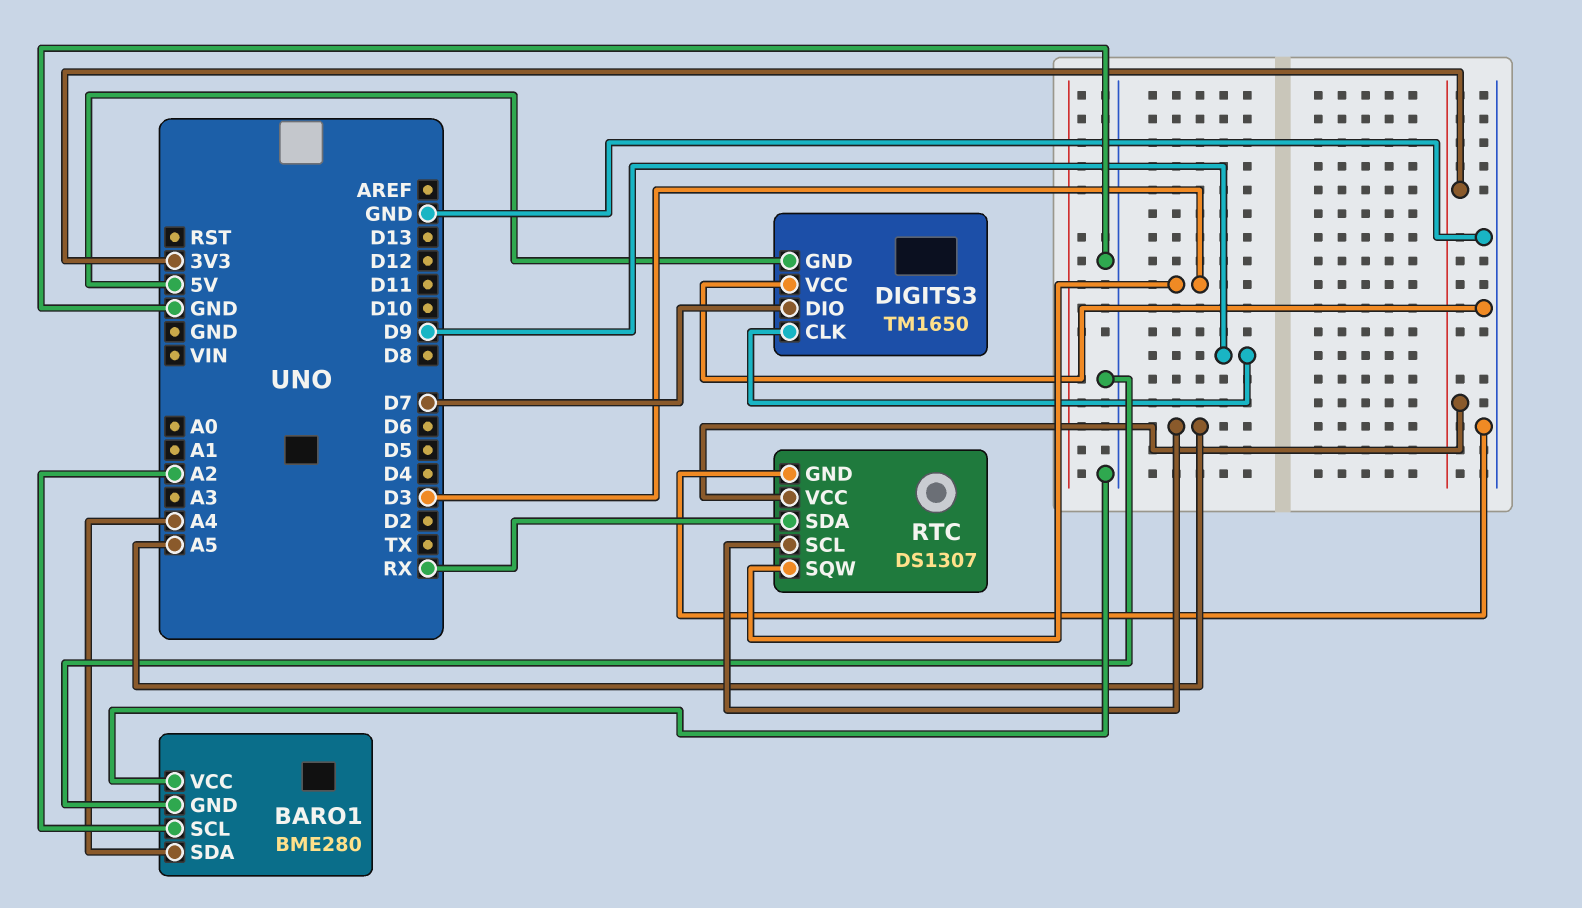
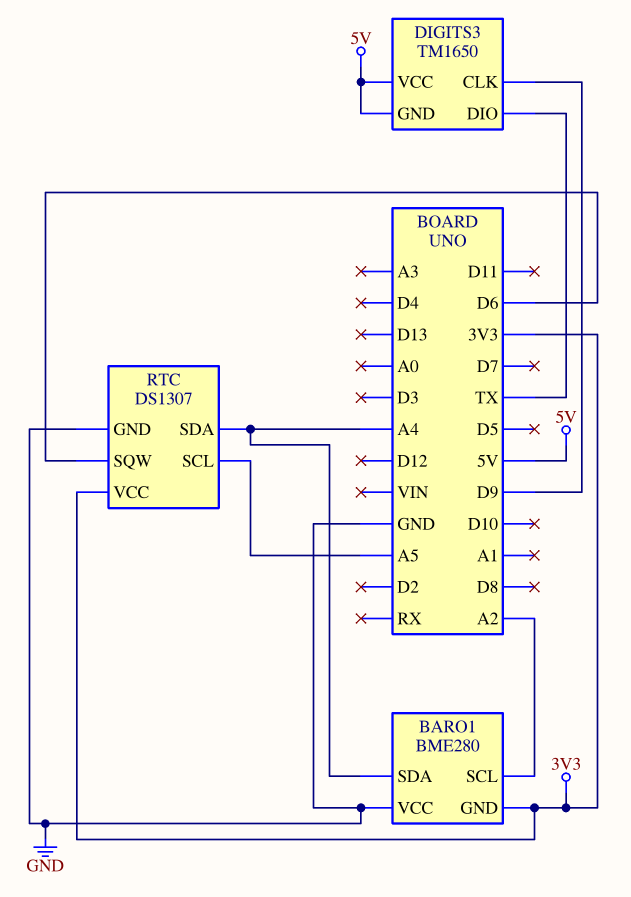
BARO1 pin GND: GND -> 3V3
DIGITS3 pin DIO: D7 -> TX
DIGITS3 pin VCC: GND -> 5V
RTC pin SDA: RX -> A4
RTC pin SQW: D3 -> D6

